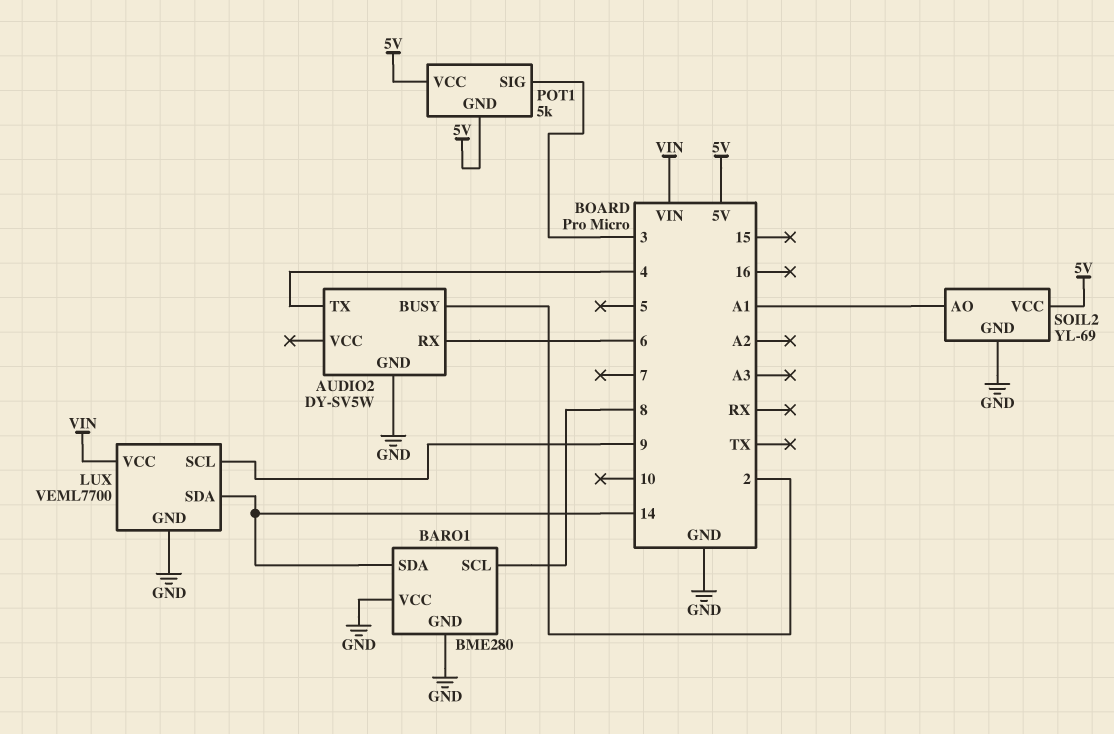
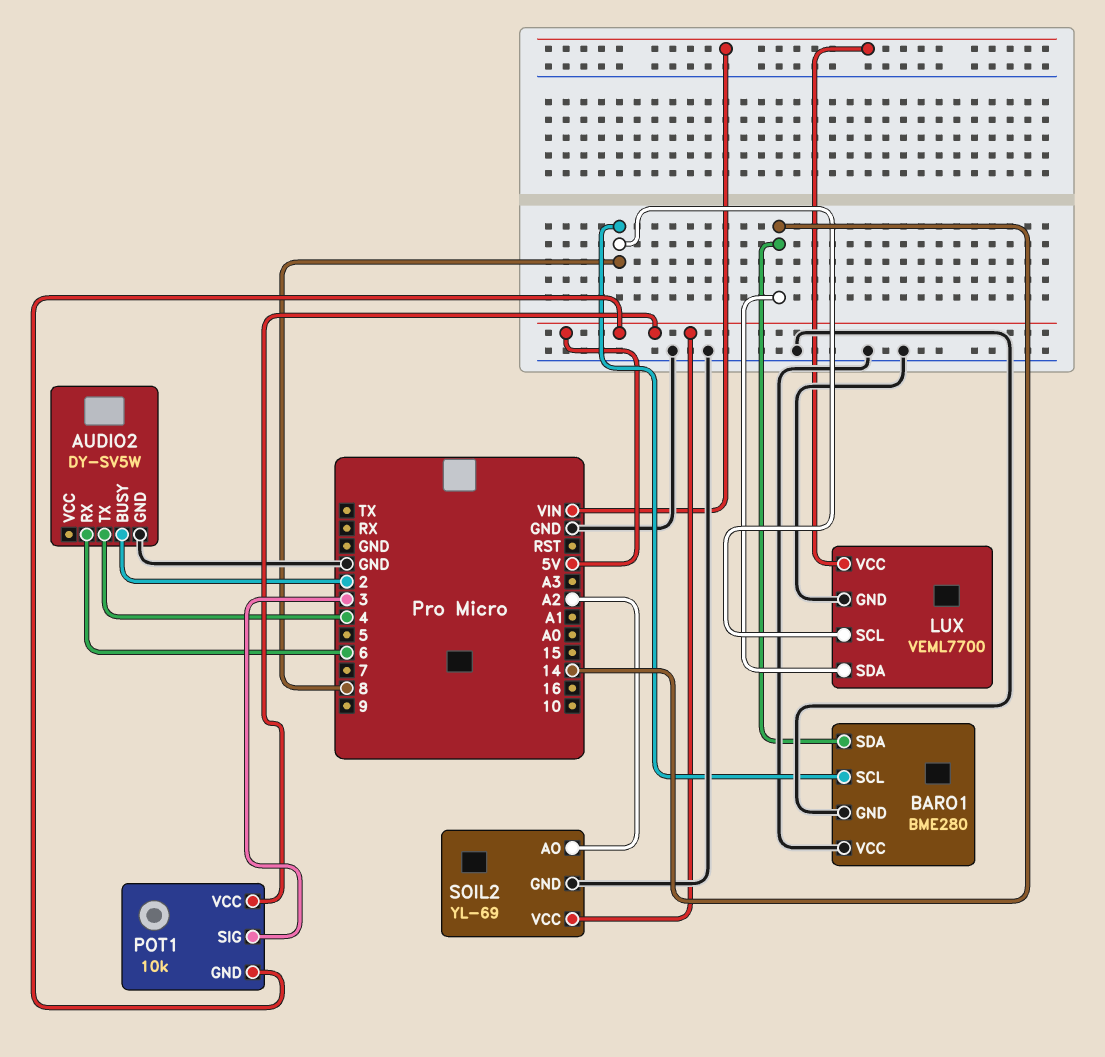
LUX pin SCL: 9 -> 8
POT1: 5k -> 10k
SOIL2 pin AO: A1 -> A2

